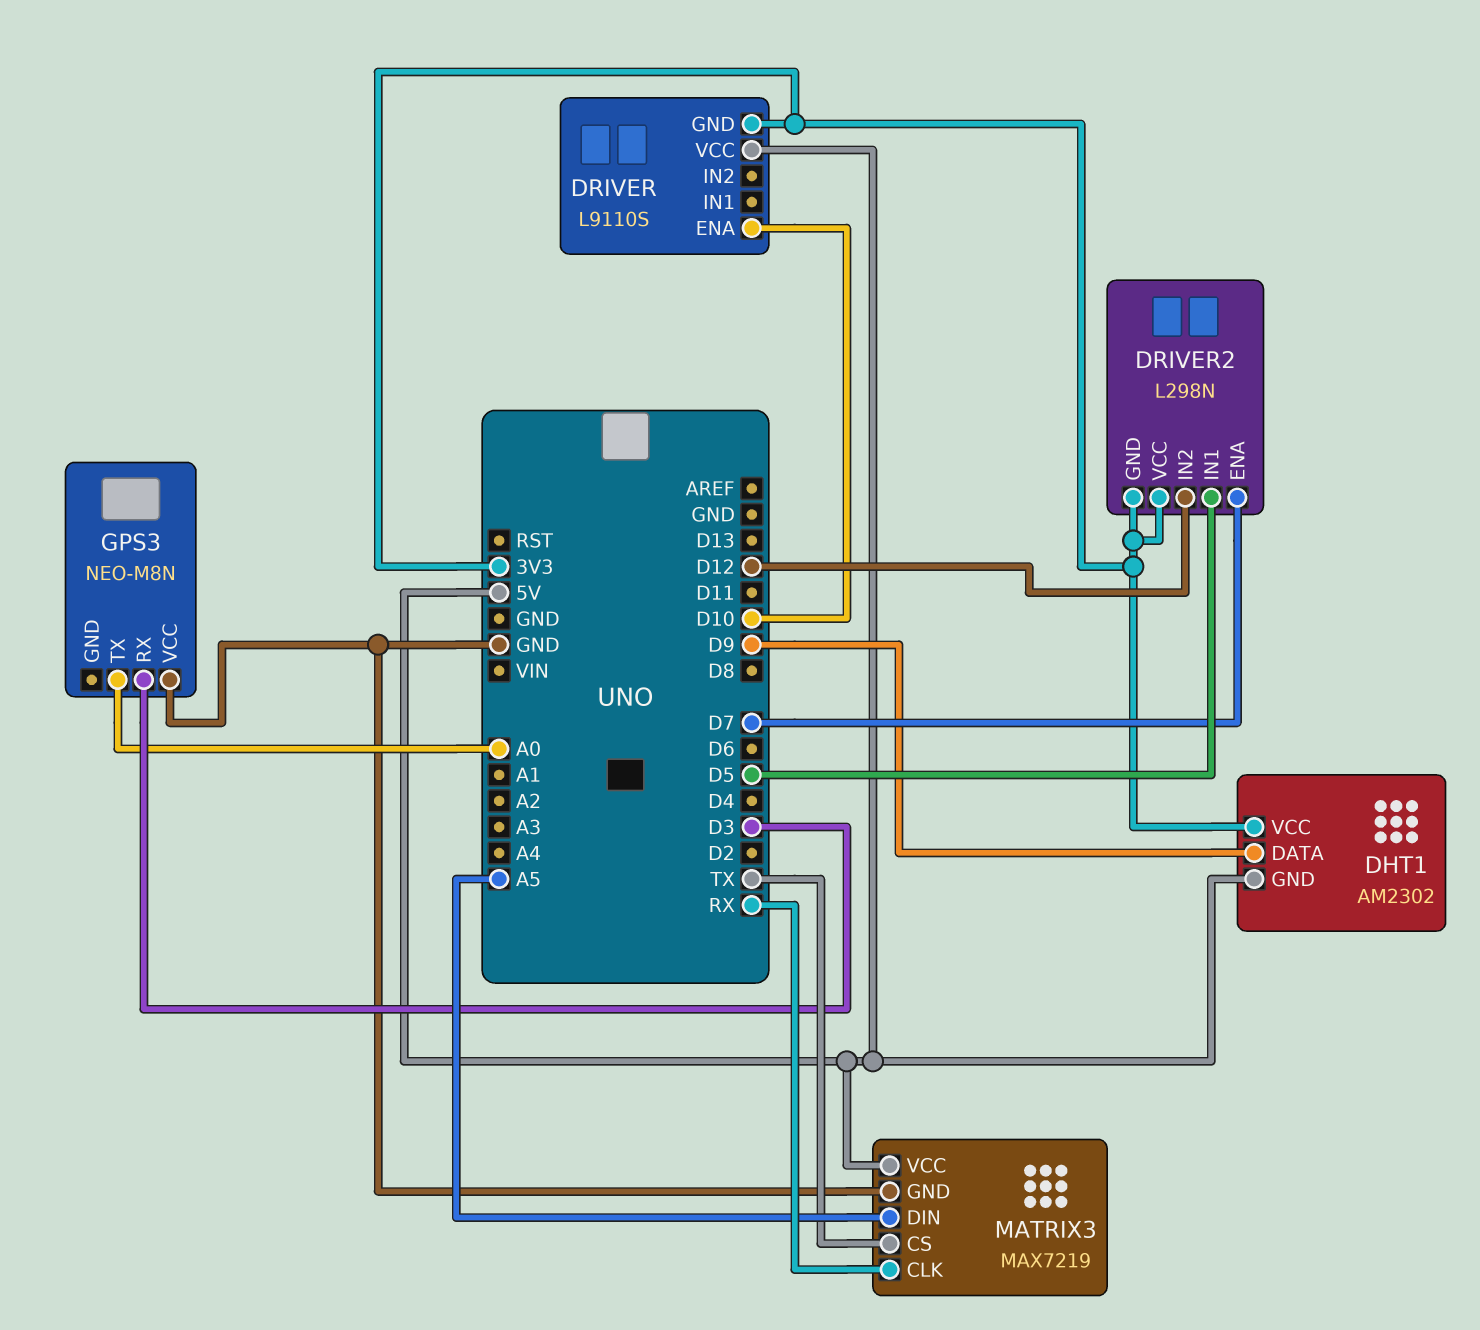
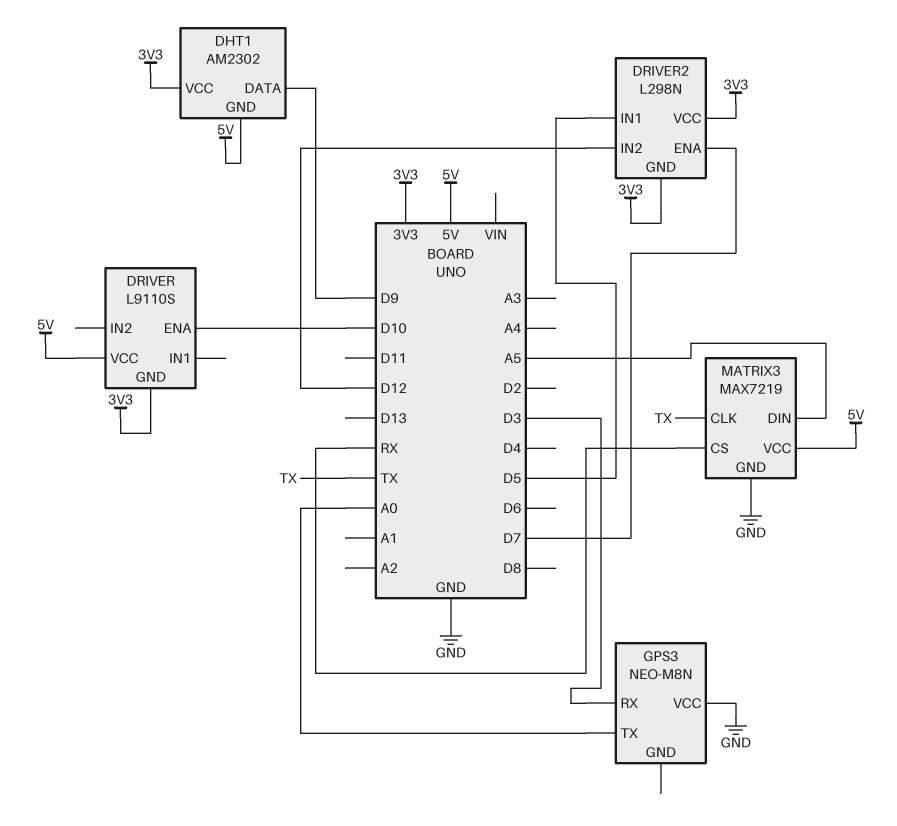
MATRIX3 pin CLK: RX -> TX
MATRIX3 pin CS: TX -> RX

